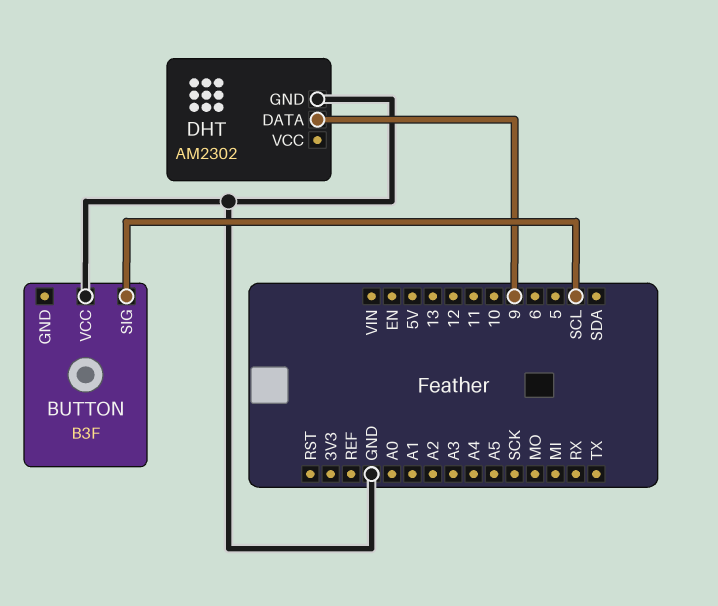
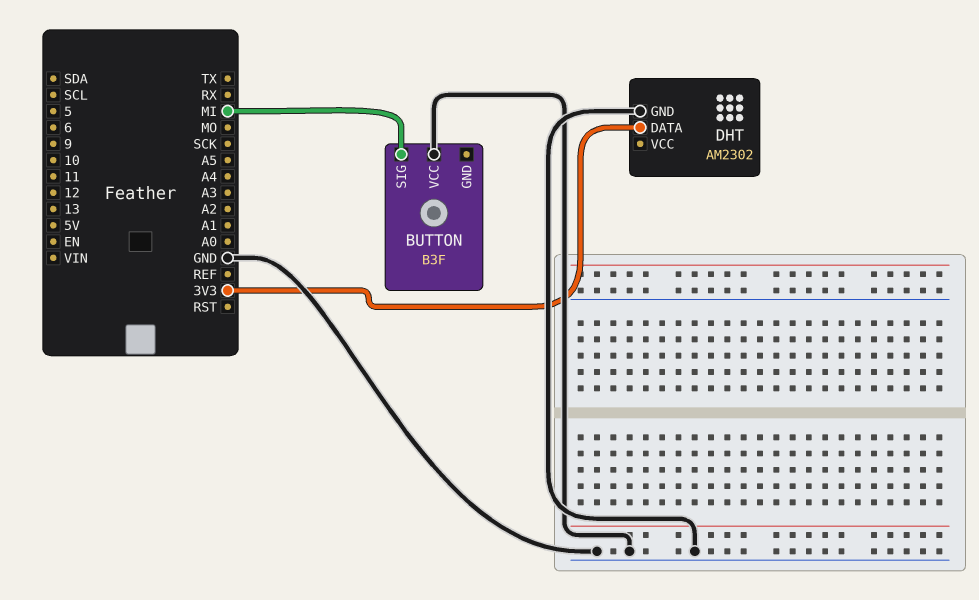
BUTTON pin SIG: SCL -> MI
DHT pin DATA: 9 -> 3V3

